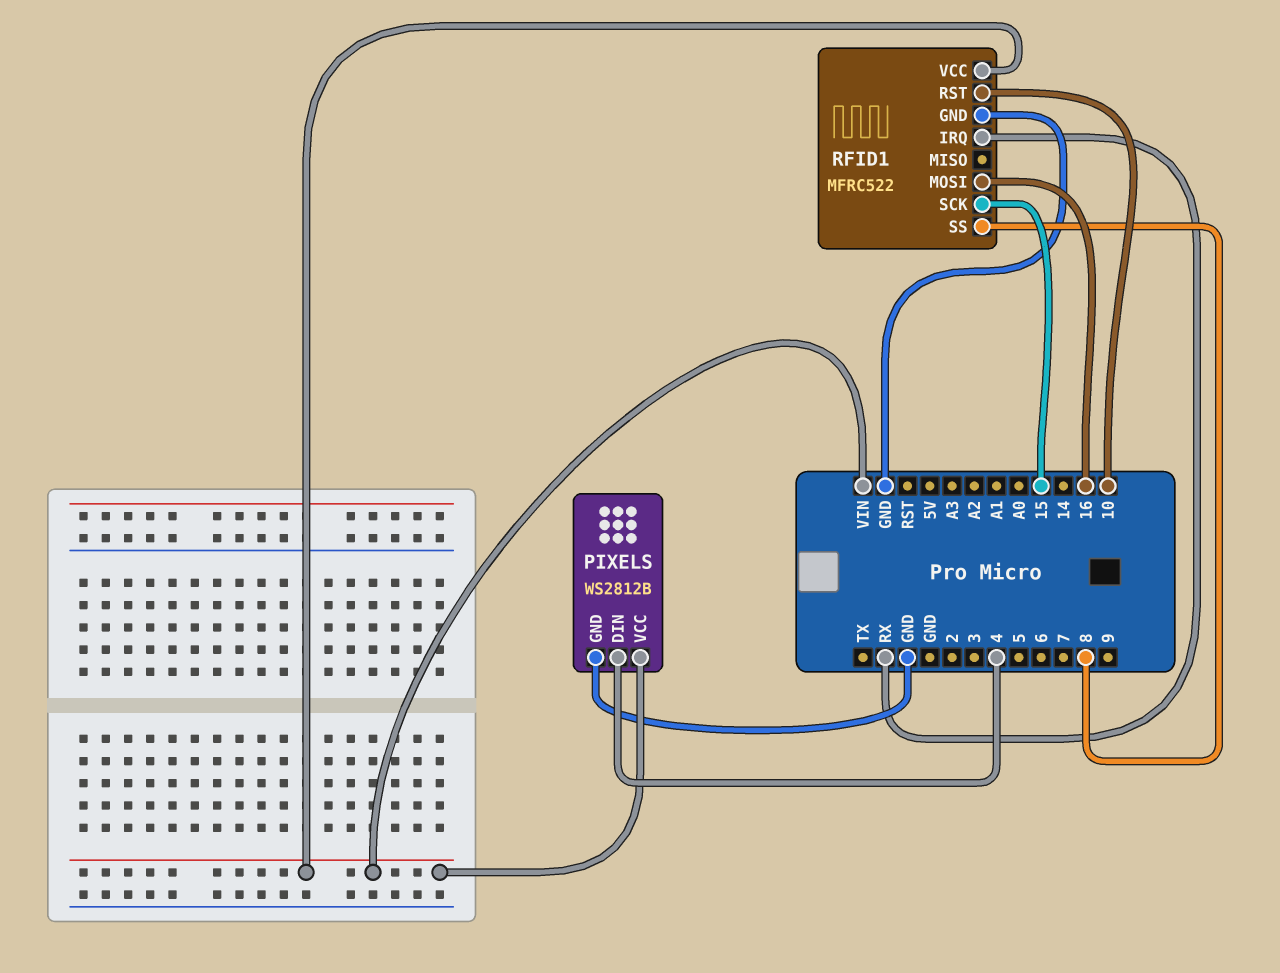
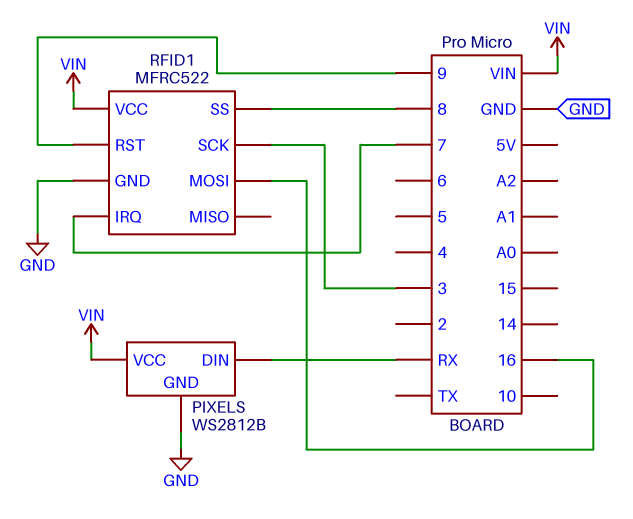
PIXELS pin DIN: 4 -> RX
RFID1 pin IRQ: RX -> 7
RFID1 pin RST: 10 -> 9
RFID1 pin SCK: 15 -> 3

